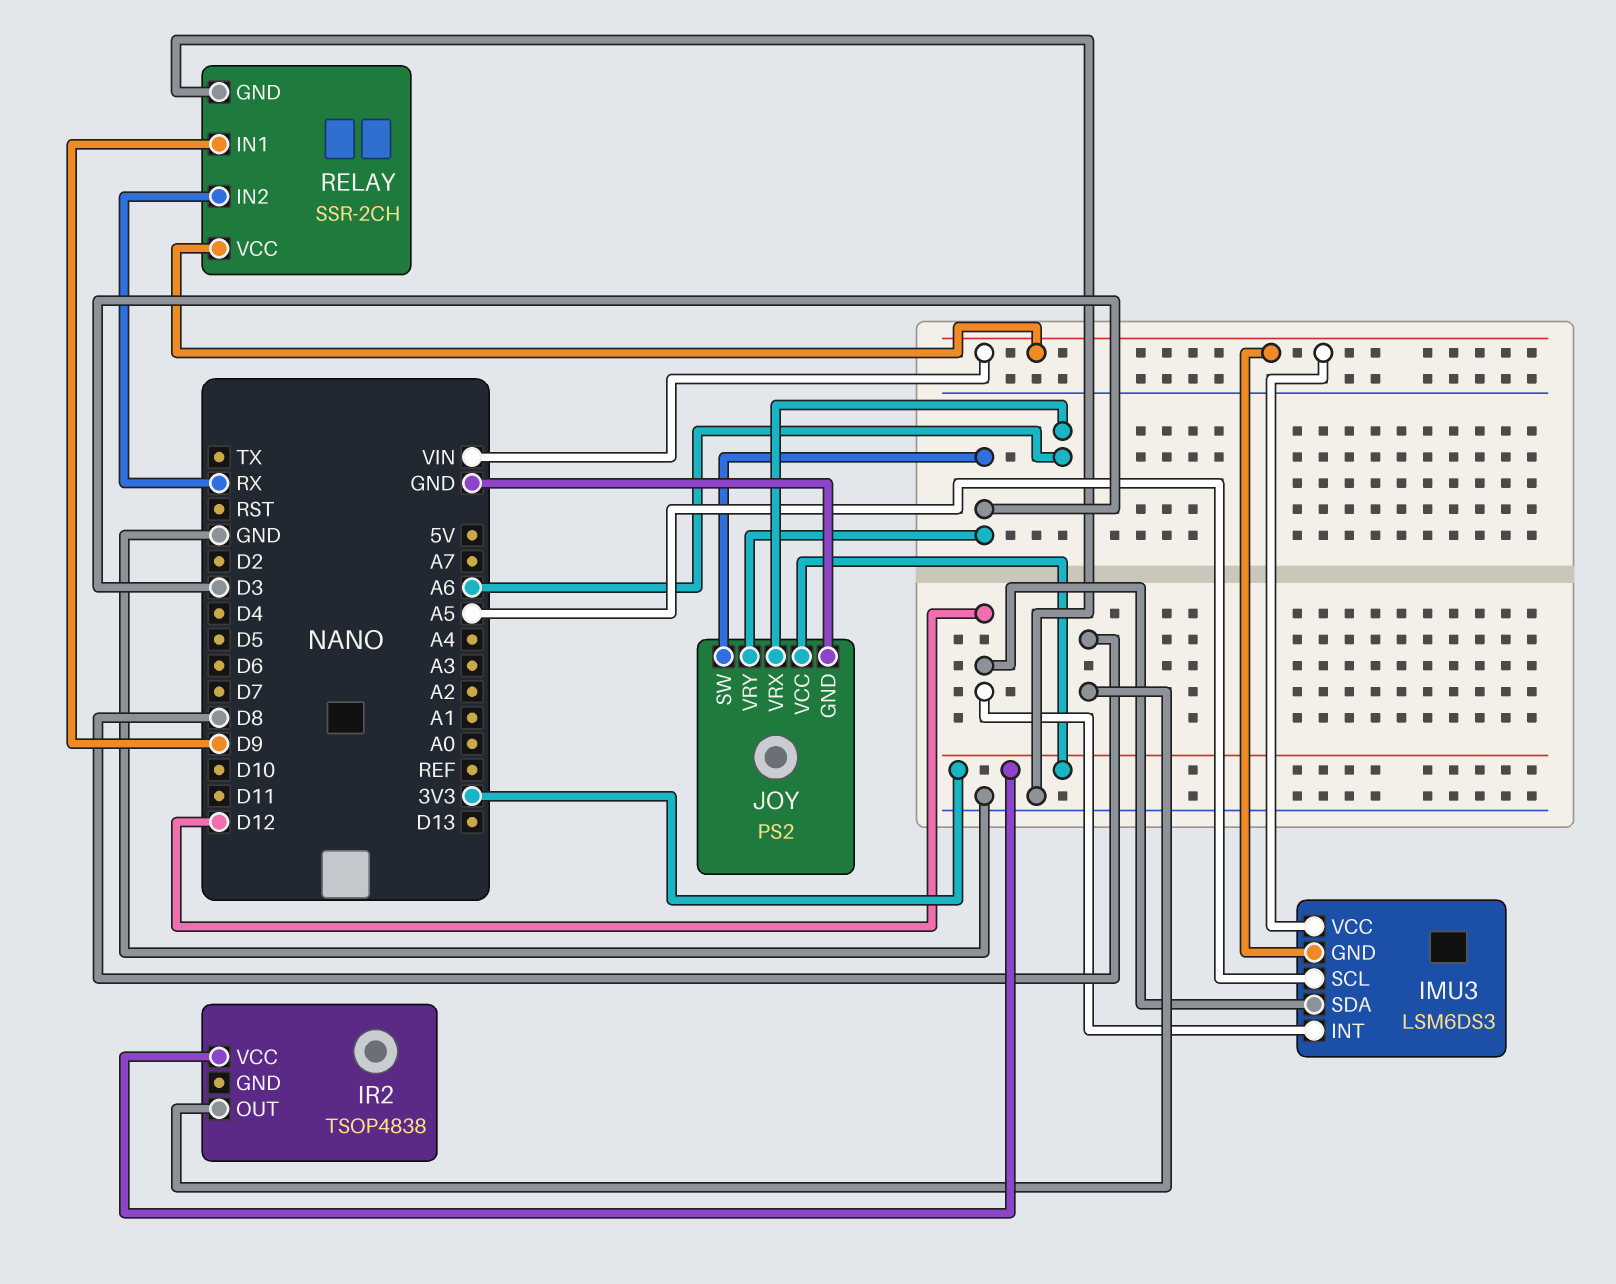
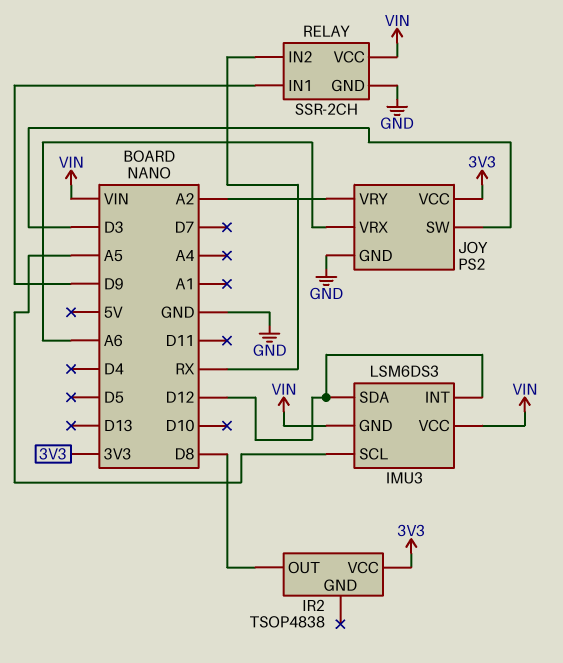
JOY pin VRY: D3 -> A2

